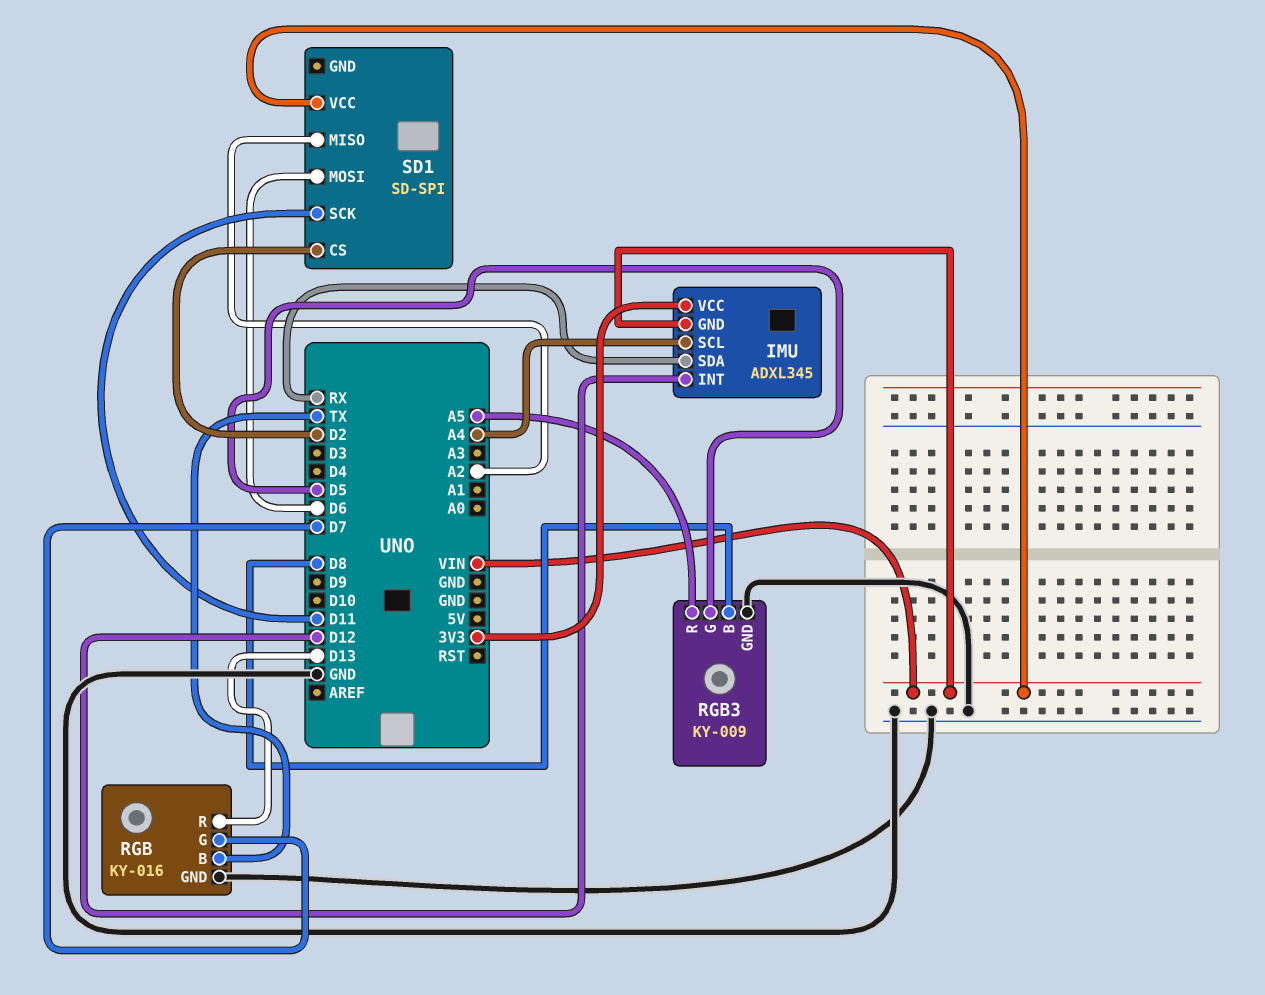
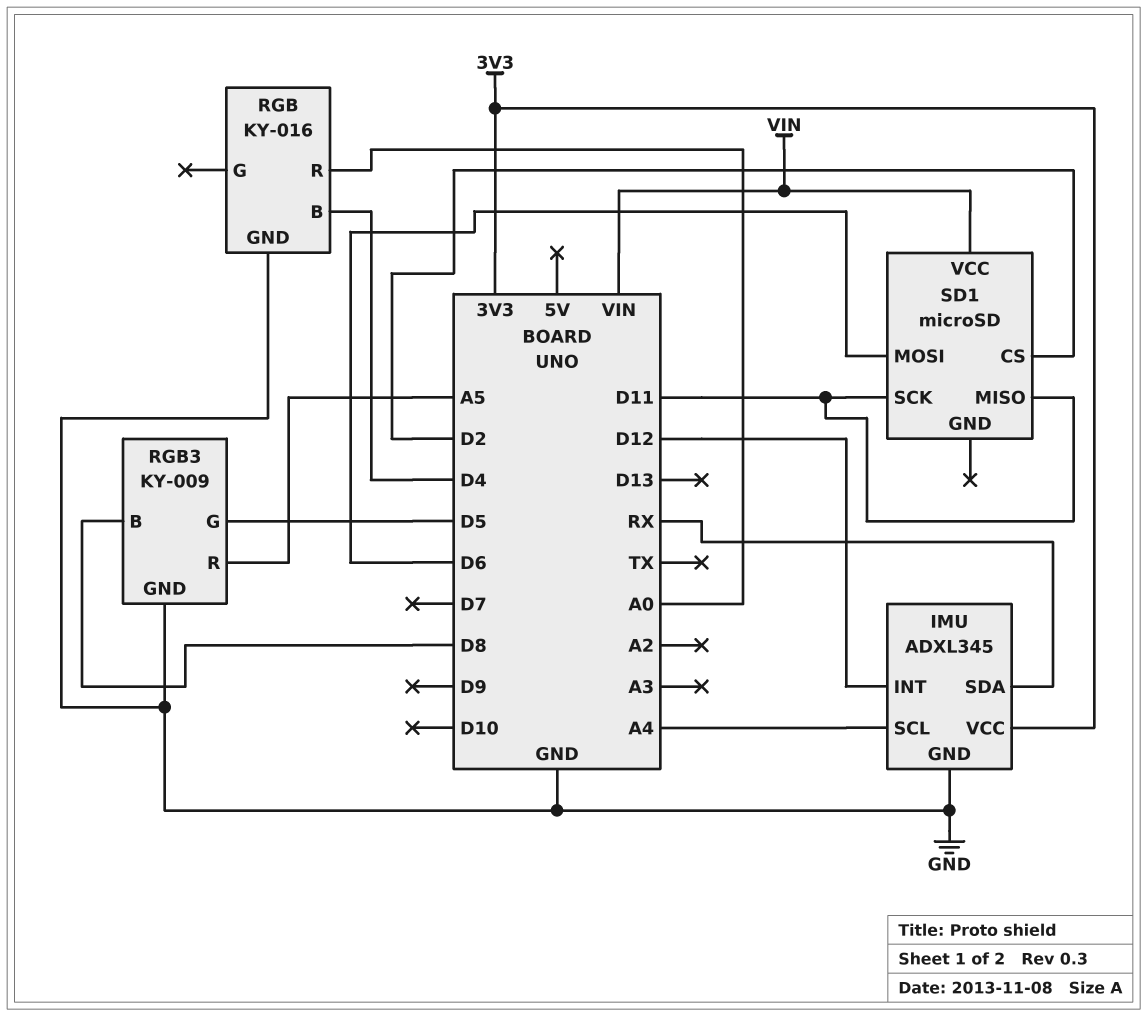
IMU pin GND: VIN -> GND
RGB pin B: TX -> D4
RGB pin G: D7 -> none
RGB pin R: D13 -> A0
SD1: SD-SPI -> microSD
SD1 pin MISO: A2 -> D11

